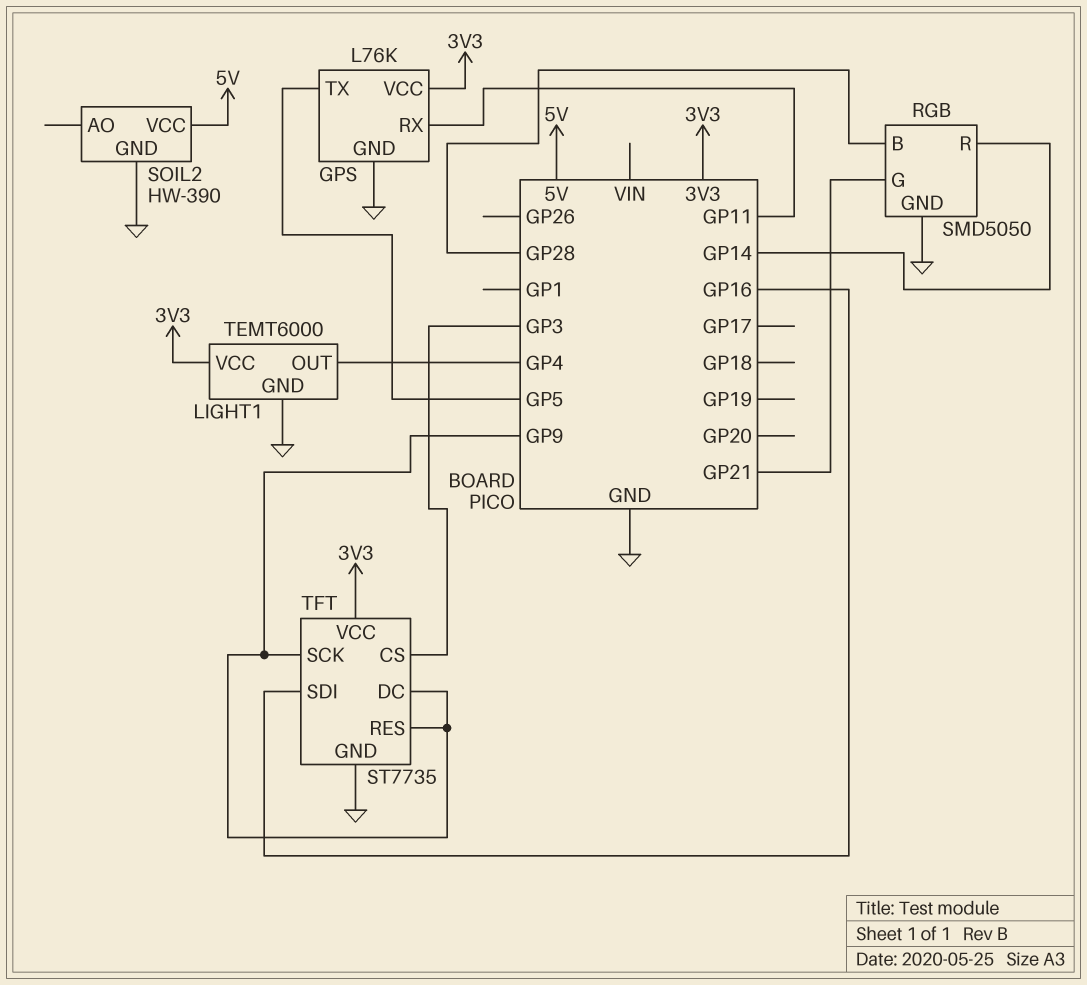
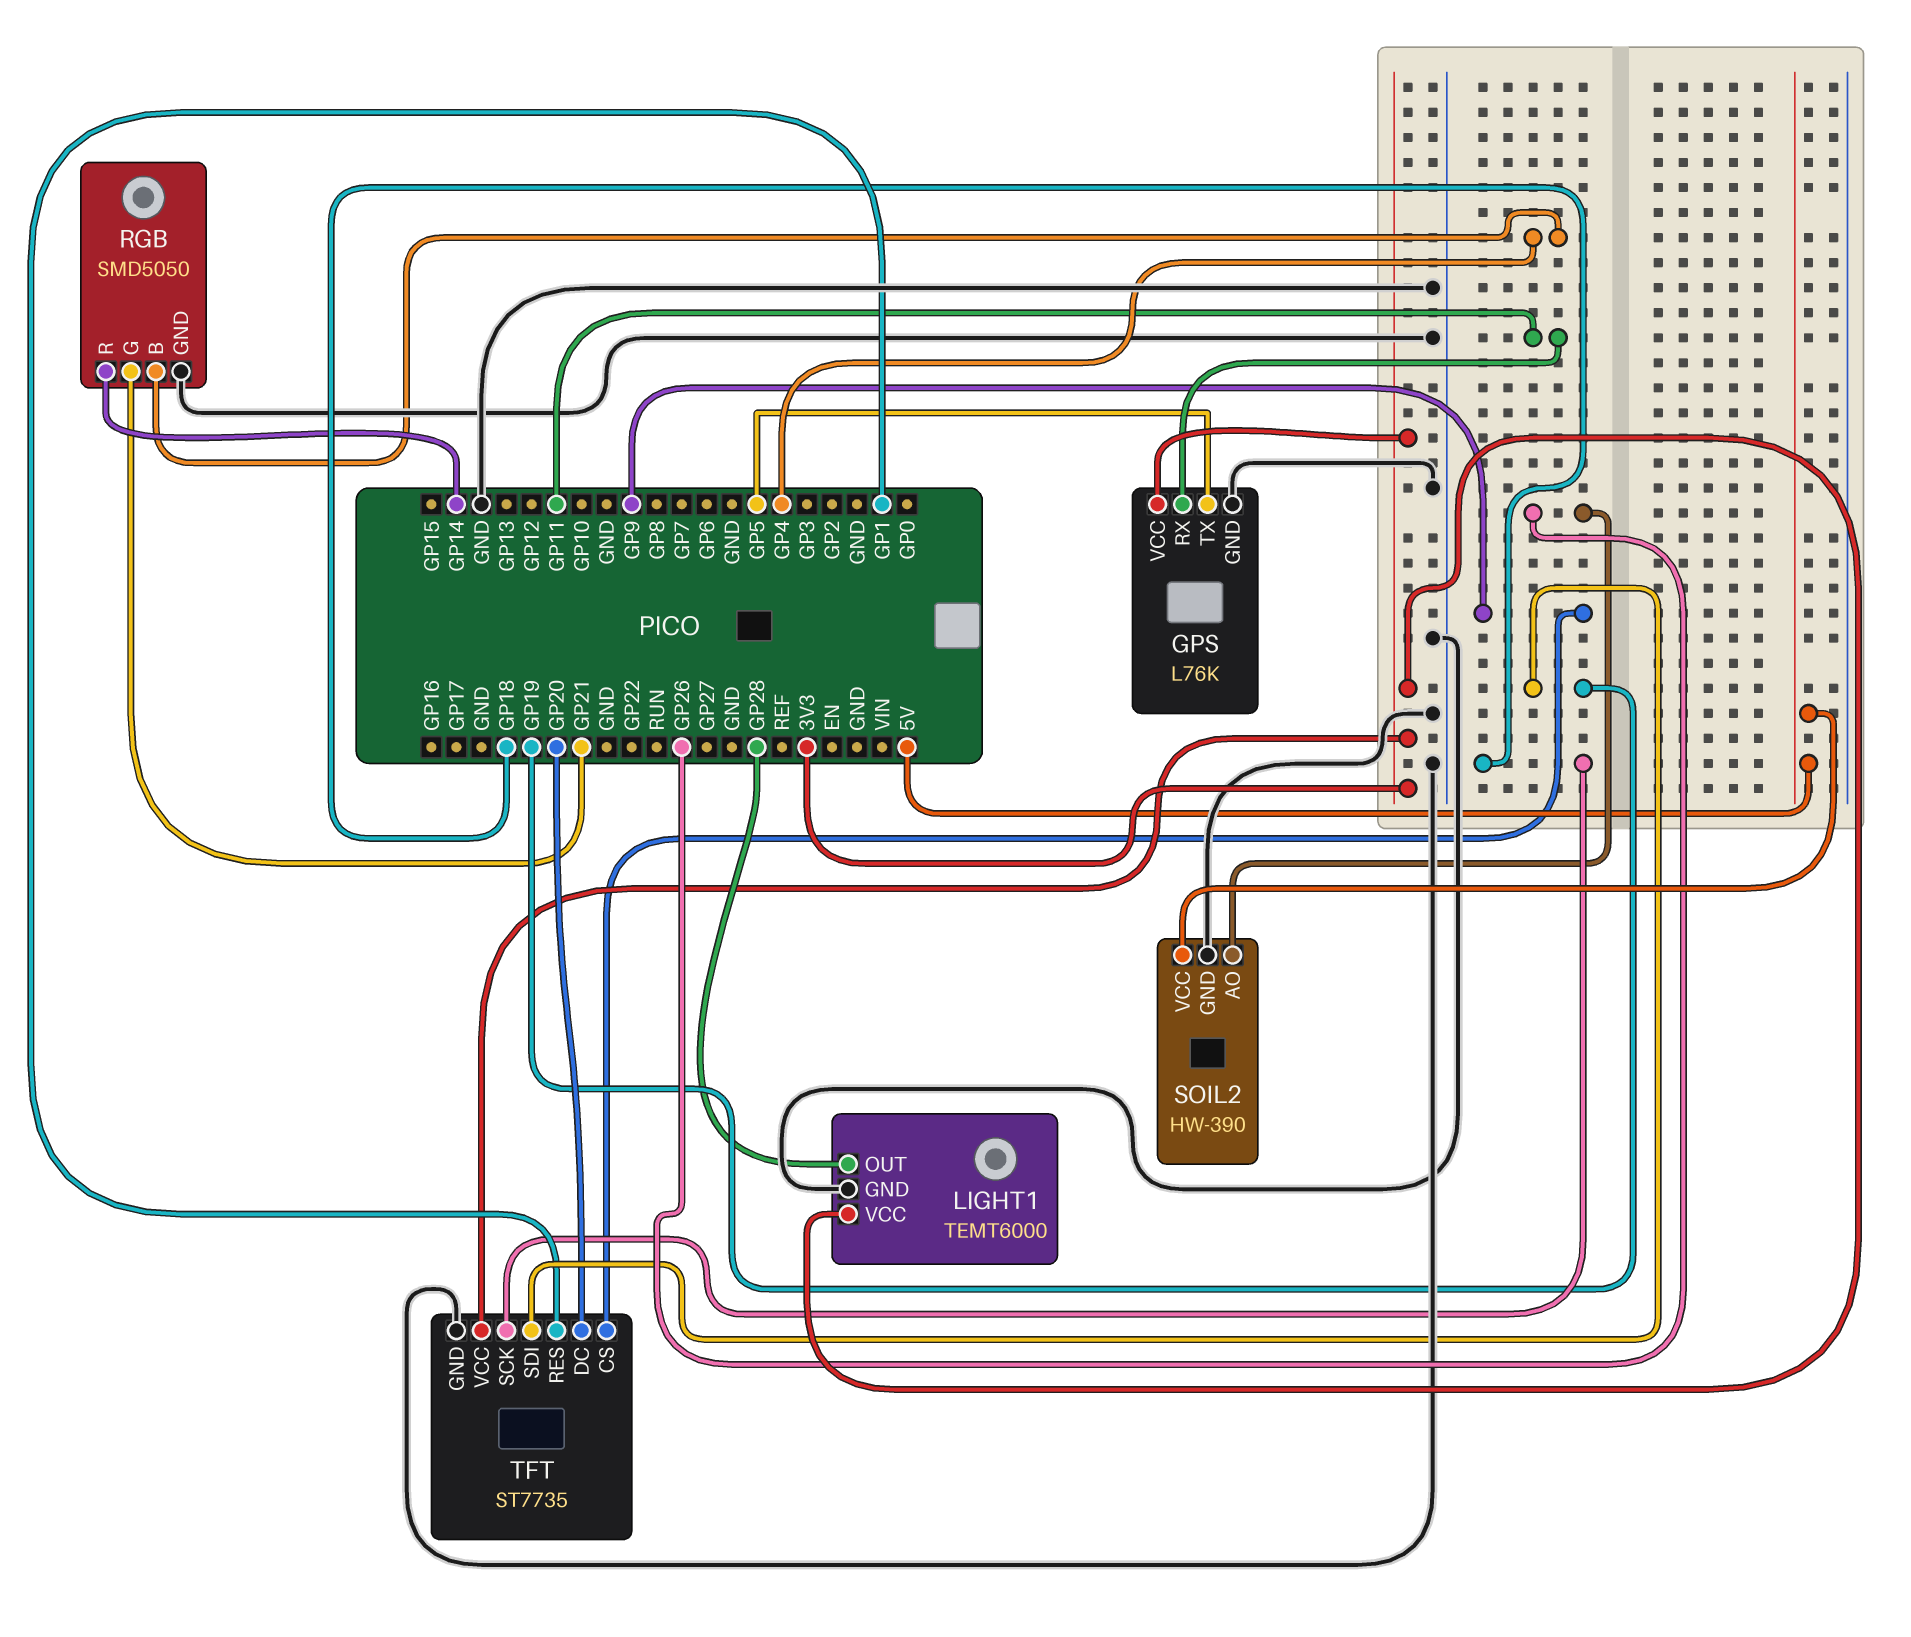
LIGHT1 pin OUT: GP4 -> GP28
RGB pin B: GP28 -> GP4
SOIL2 pin AO: none -> GP26
TFT pin CS: GP3 -> GP9
TFT pin DC: GP9 -> GP20
TFT pin RES: GP9 -> GP1
TFT pin SCK: GP9 -> GP18
TFT pin SDI: GP16 -> GP19

